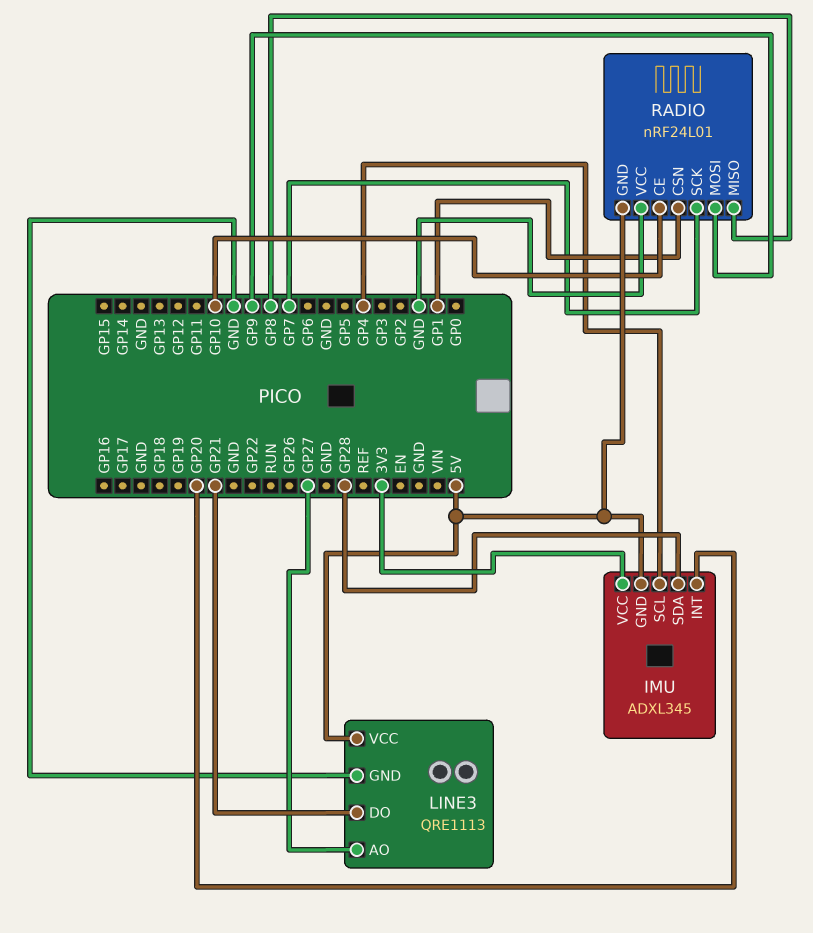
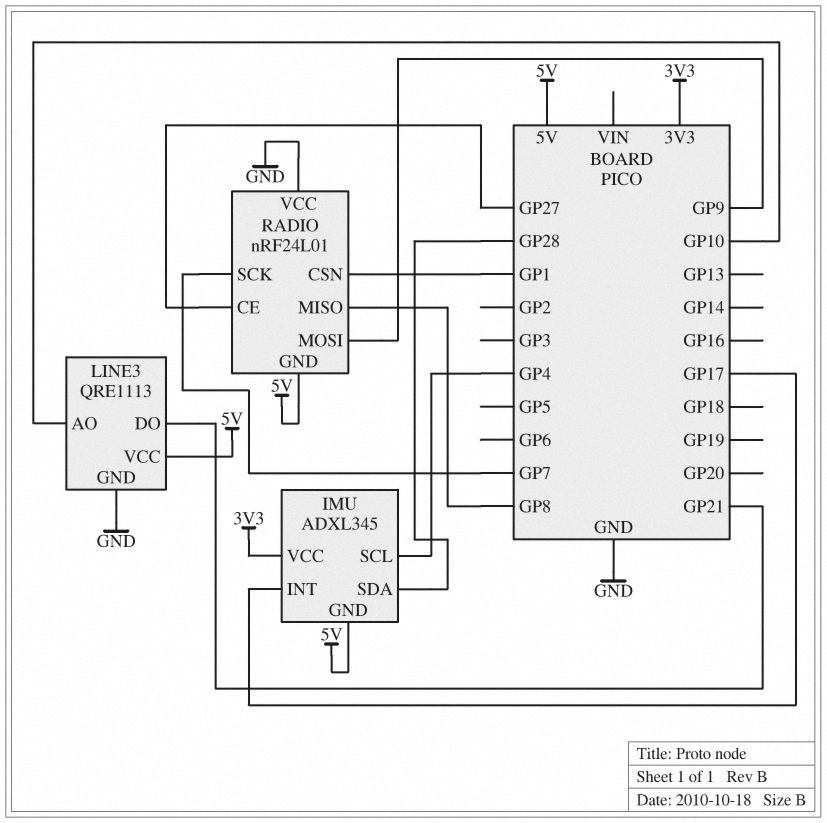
IMU pin INT: GP20 -> GP17
LINE3 pin AO: GP27 -> GP10
RADIO pin CE: GP10 -> GP27

